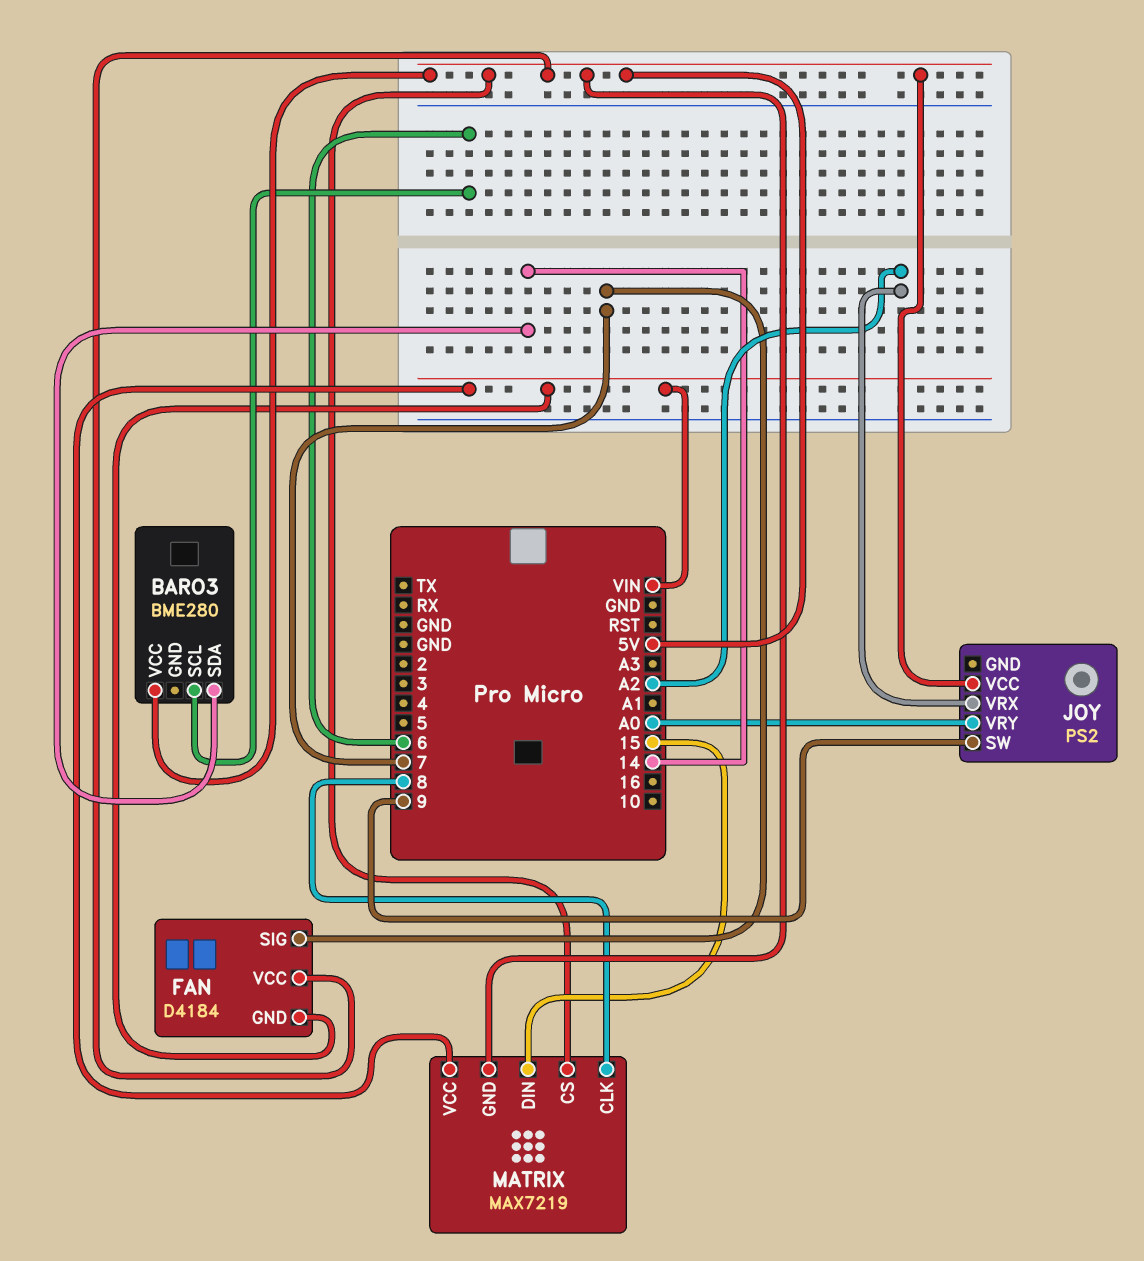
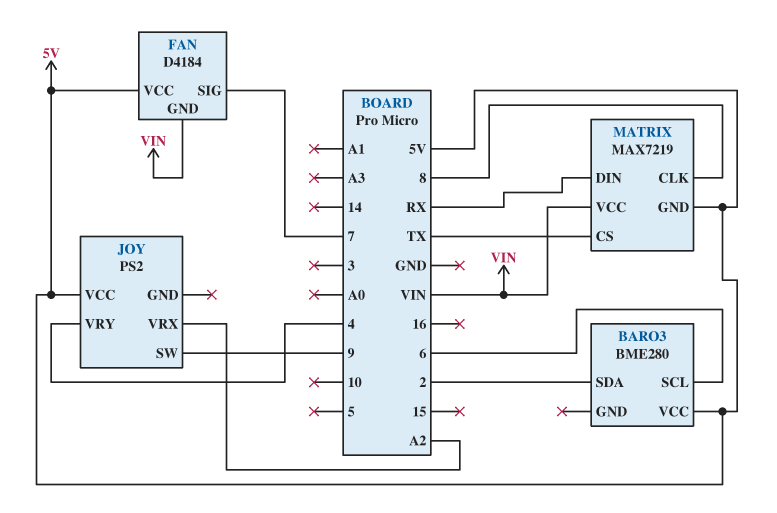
BARO3 pin SDA: 14 -> 2
JOY pin VRY: A0 -> 4
MATRIX pin CS: 5V -> TX
MATRIX pin DIN: 15 -> RX

